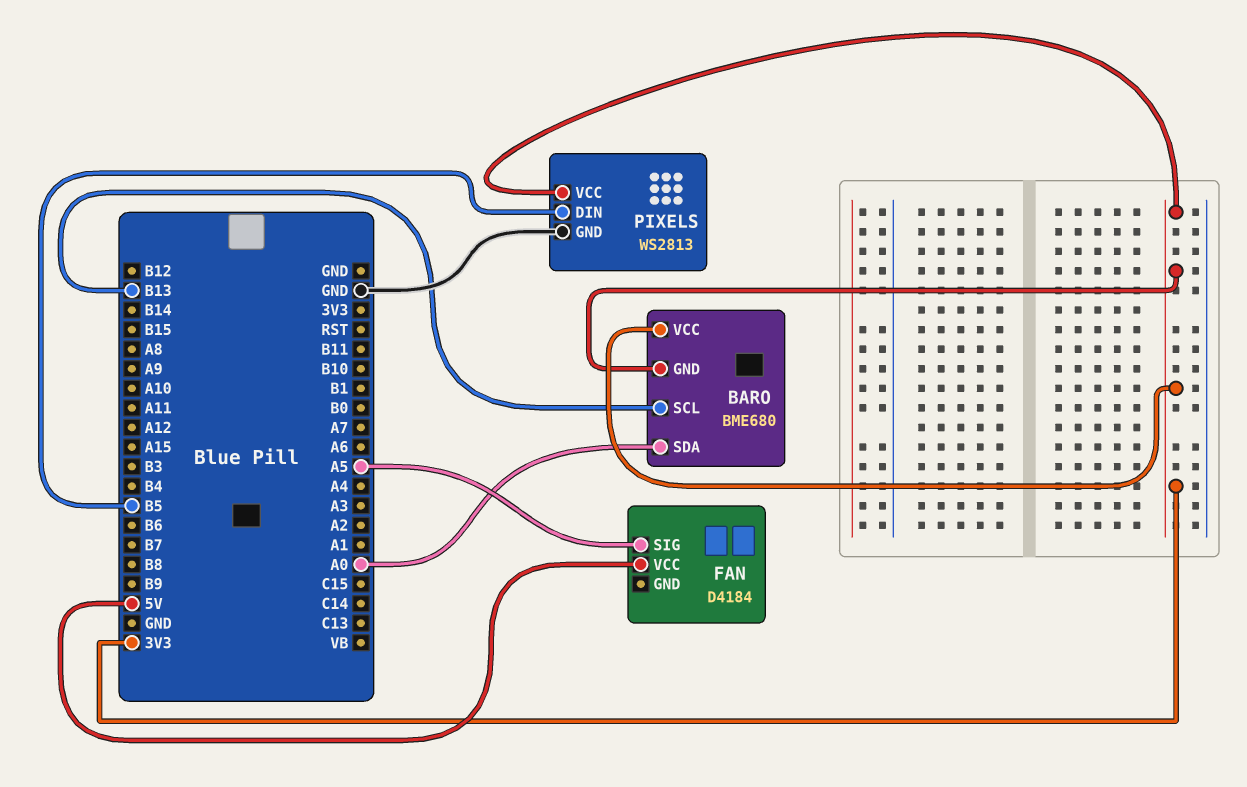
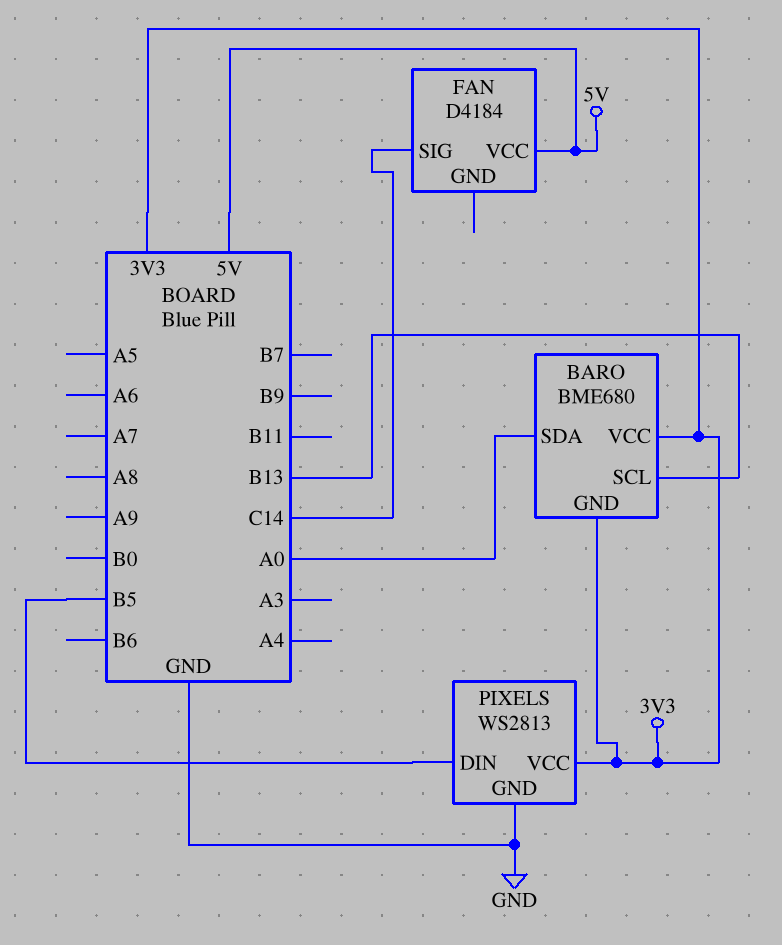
FAN pin SIG: A5 -> C14

